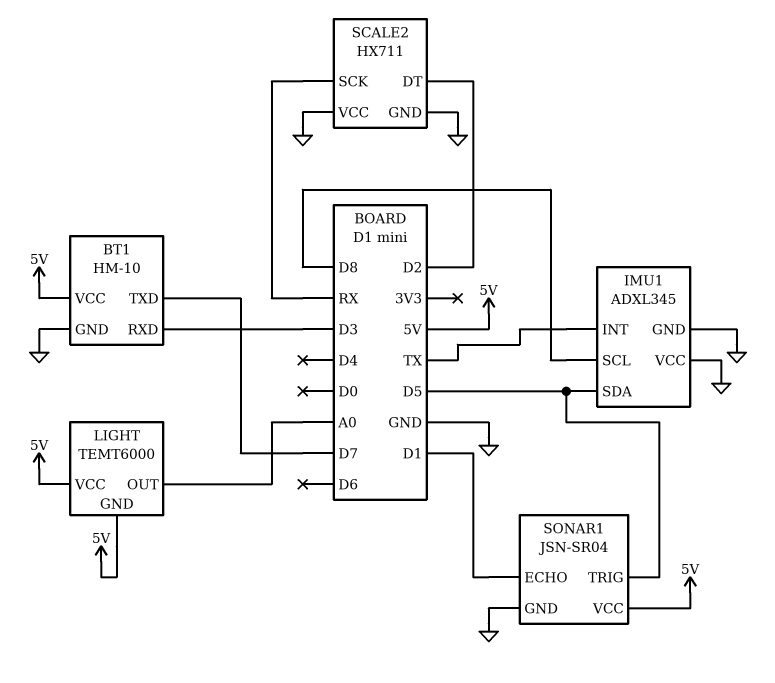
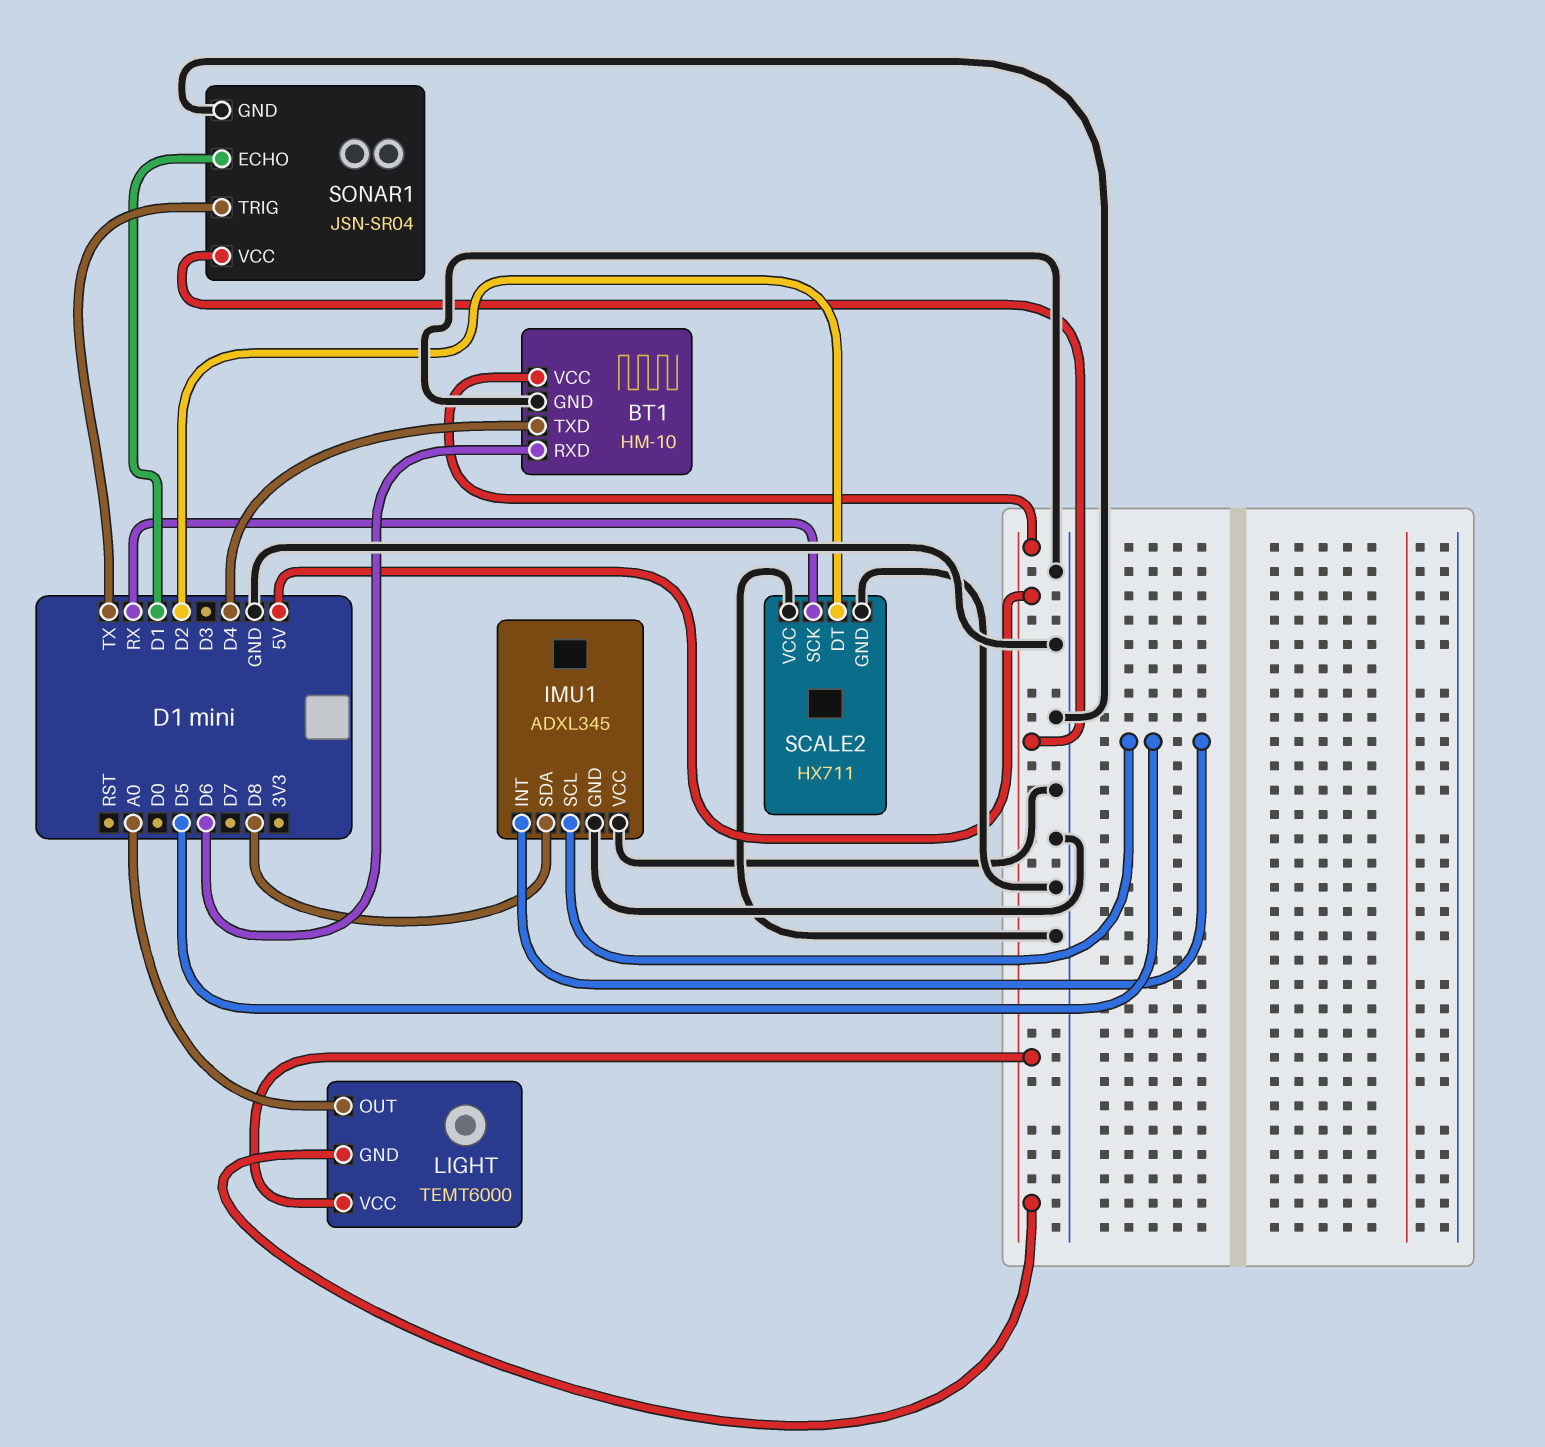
BT1 pin RXD: D3 -> D6
BT1 pin TXD: D7 -> D4
IMU1 pin INT: TX -> D5
IMU1 pin SCL: D8 -> D5
IMU1 pin SDA: D5 -> D8
SONAR1 pin TRIG: D5 -> TX

